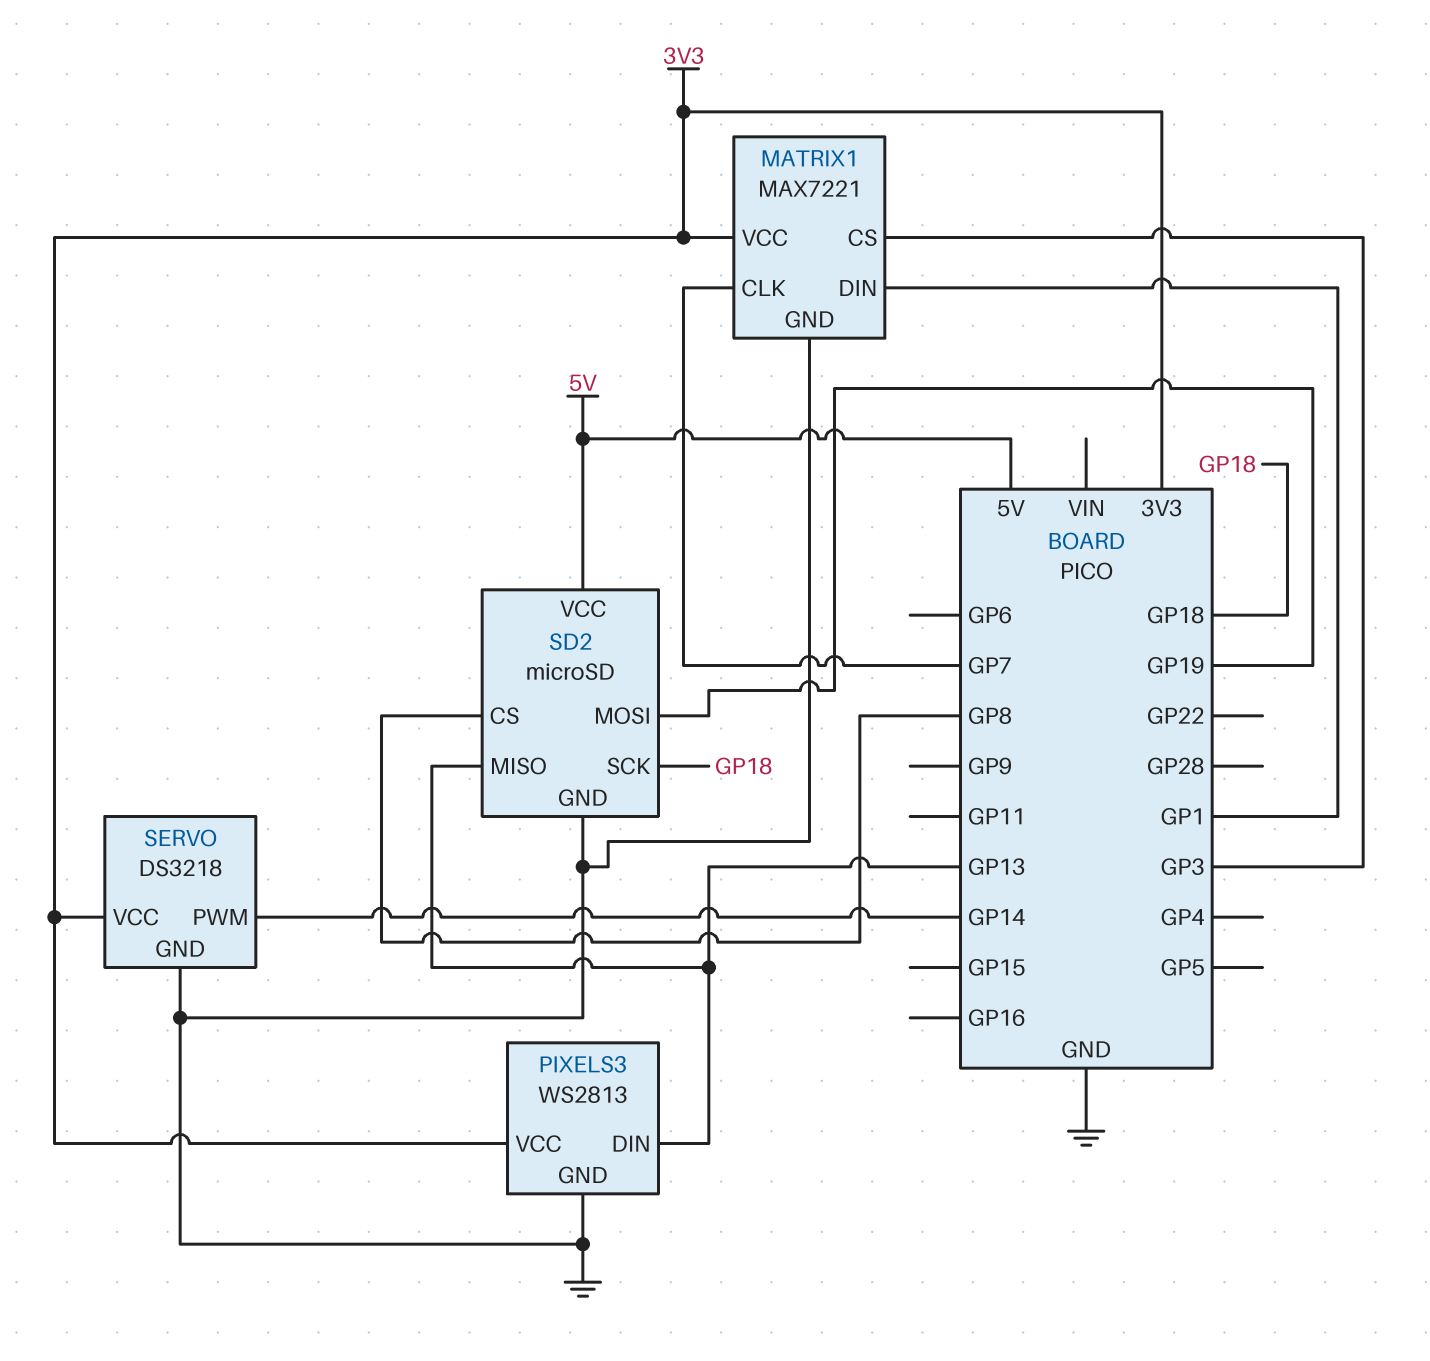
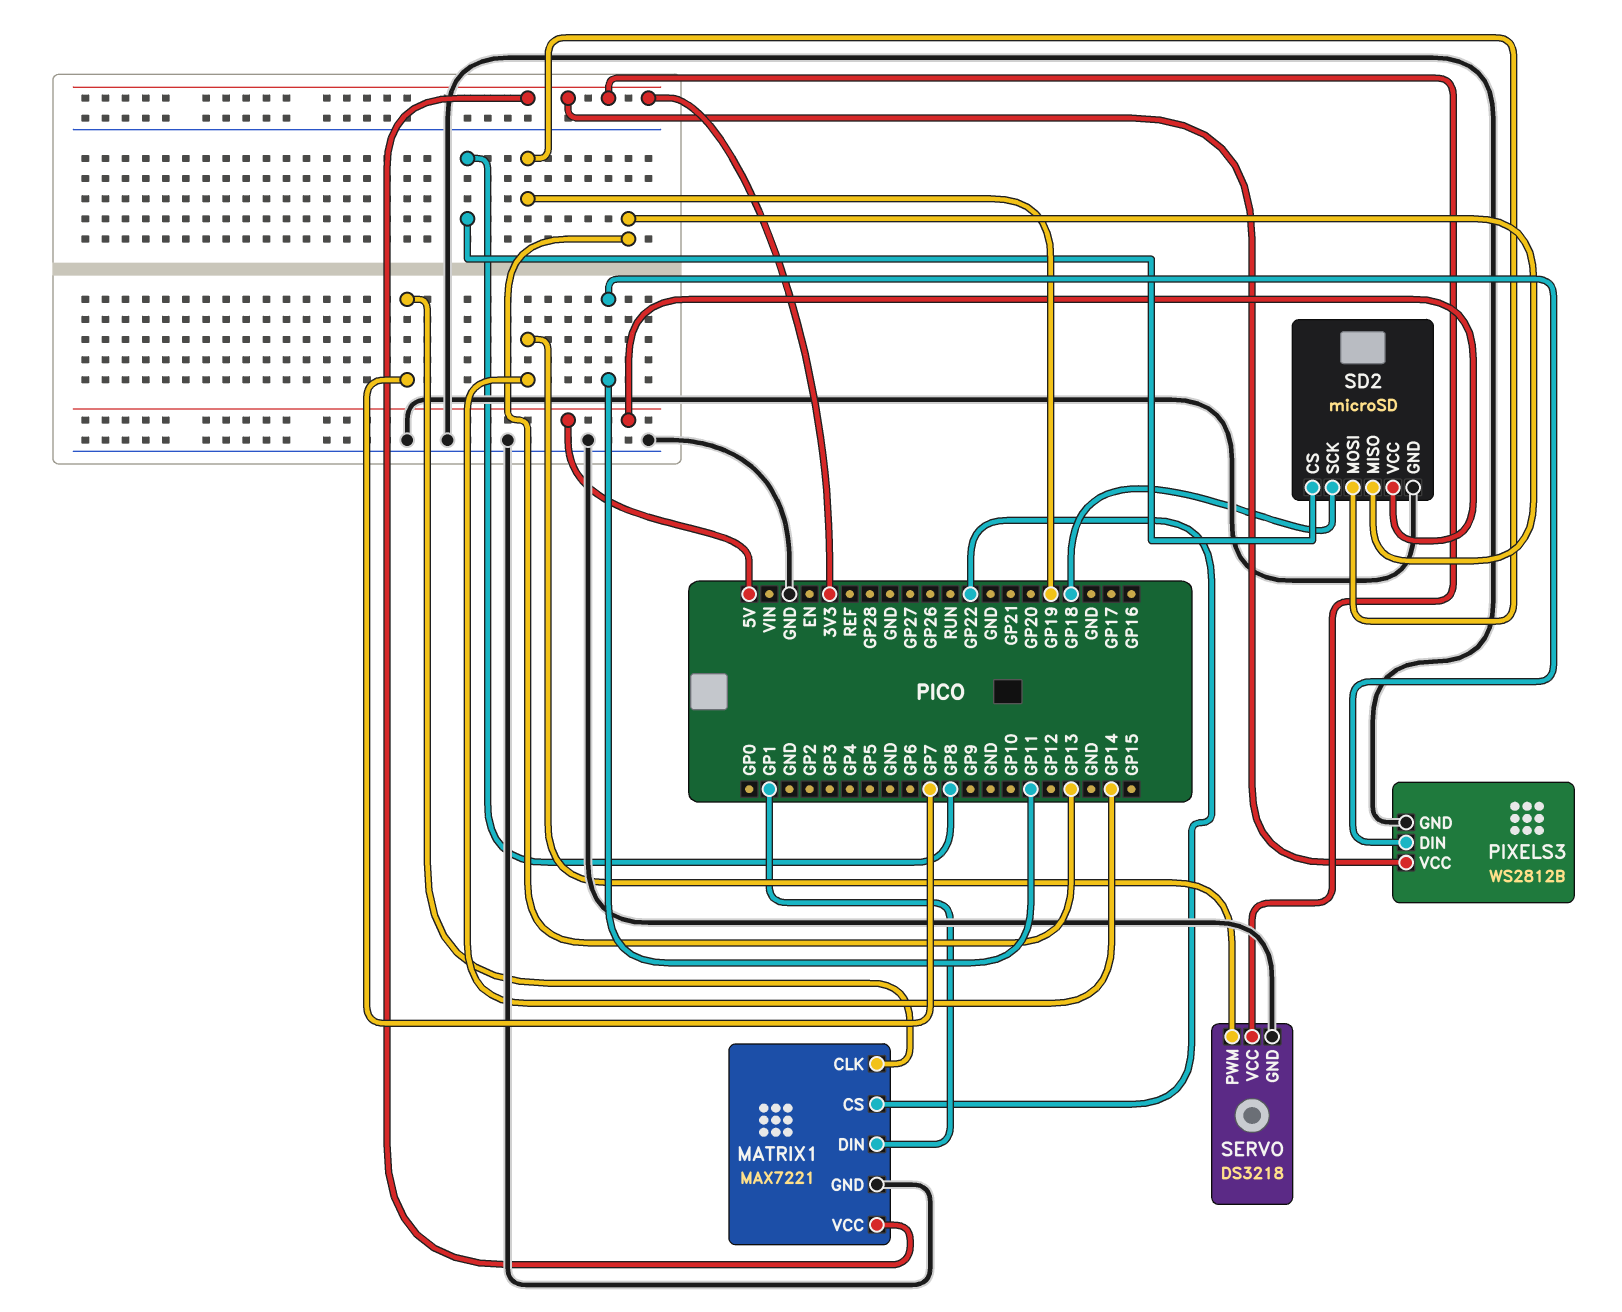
MATRIX1 pin CS: GP3 -> GP22
PIXELS3: WS2813 -> WS2812B
PIXELS3 pin DIN: GP13 -> GP11

